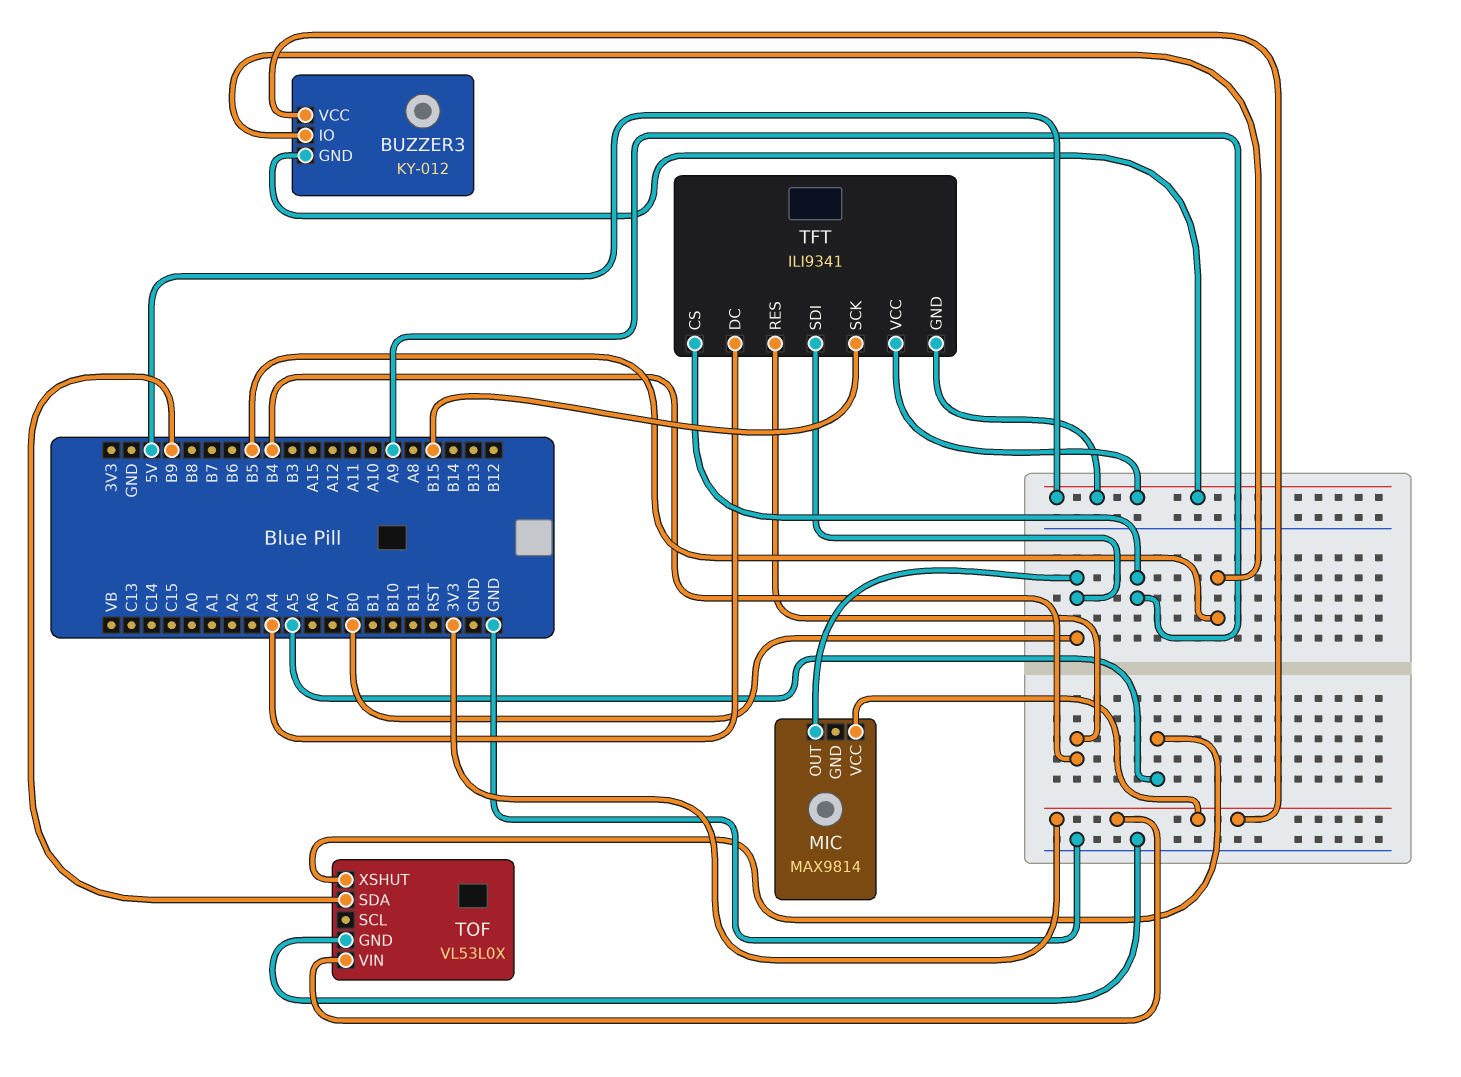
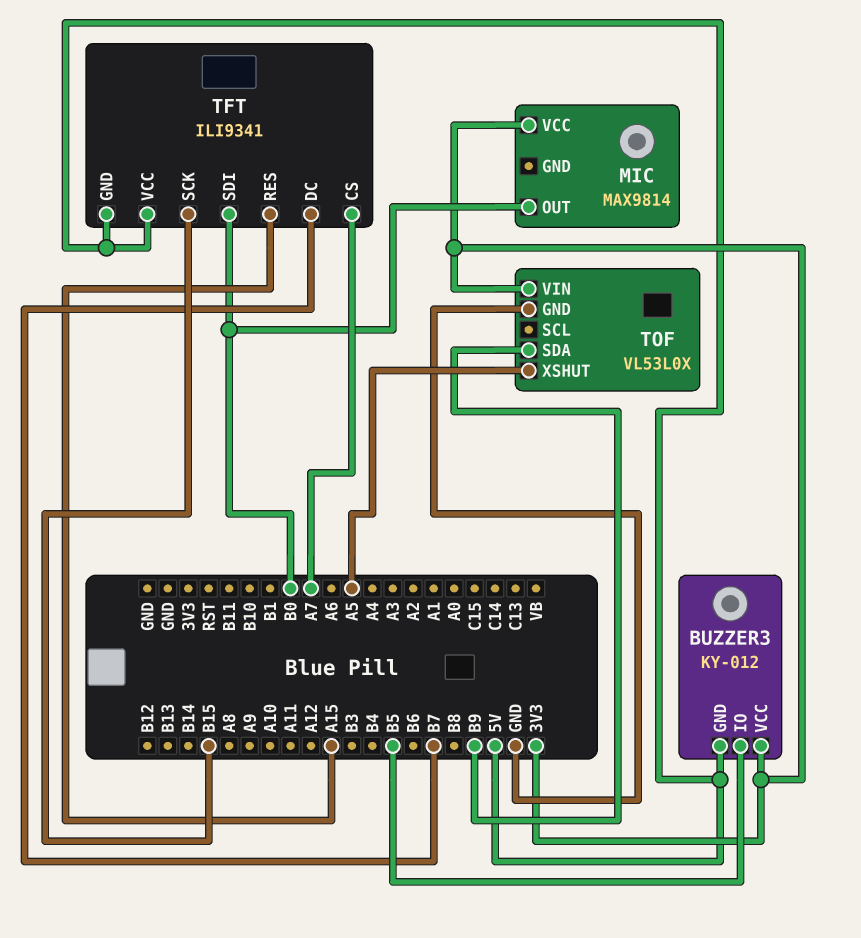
TFT pin CS: A9 -> A7
TFT pin DC: A4 -> B7
TFT pin RES: B4 -> A15

